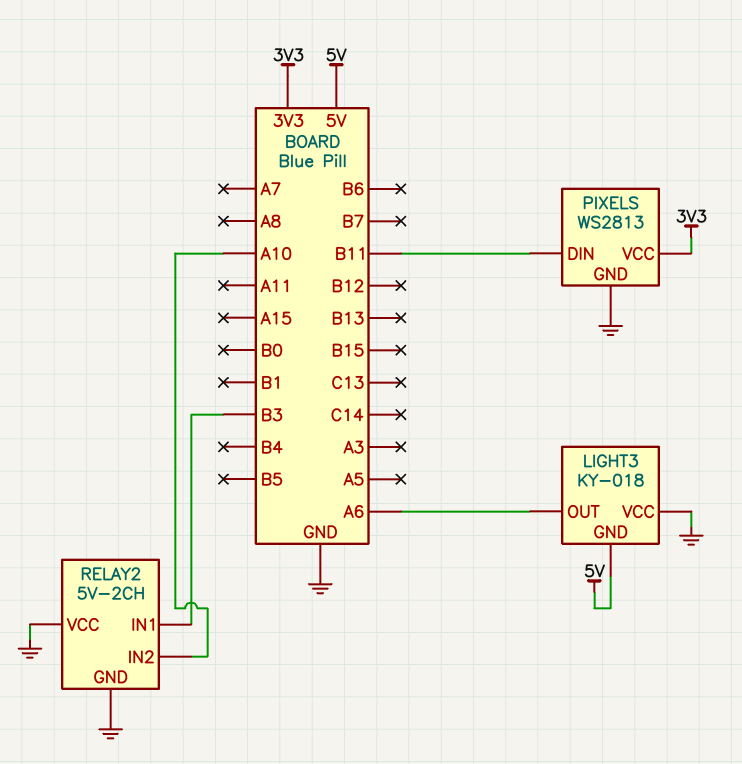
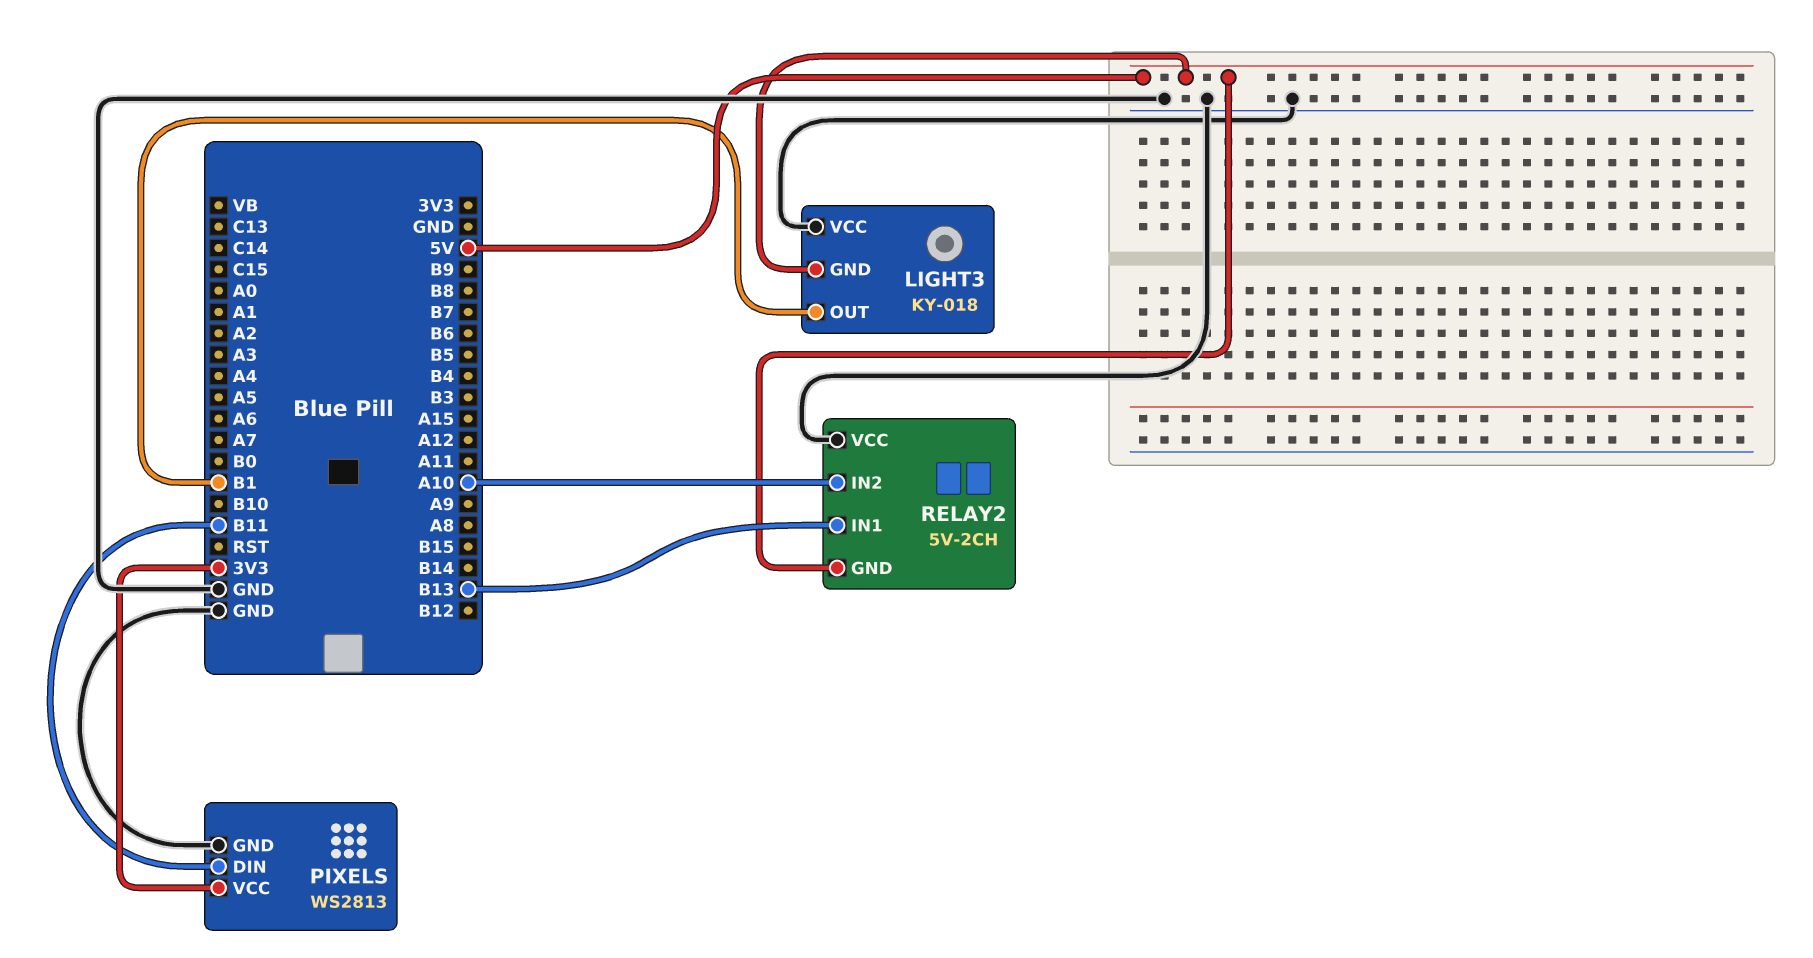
LIGHT3 pin OUT: A6 -> B1
RELAY2 pin GND: GND -> 5V
RELAY2 pin IN1: B3 -> B13

